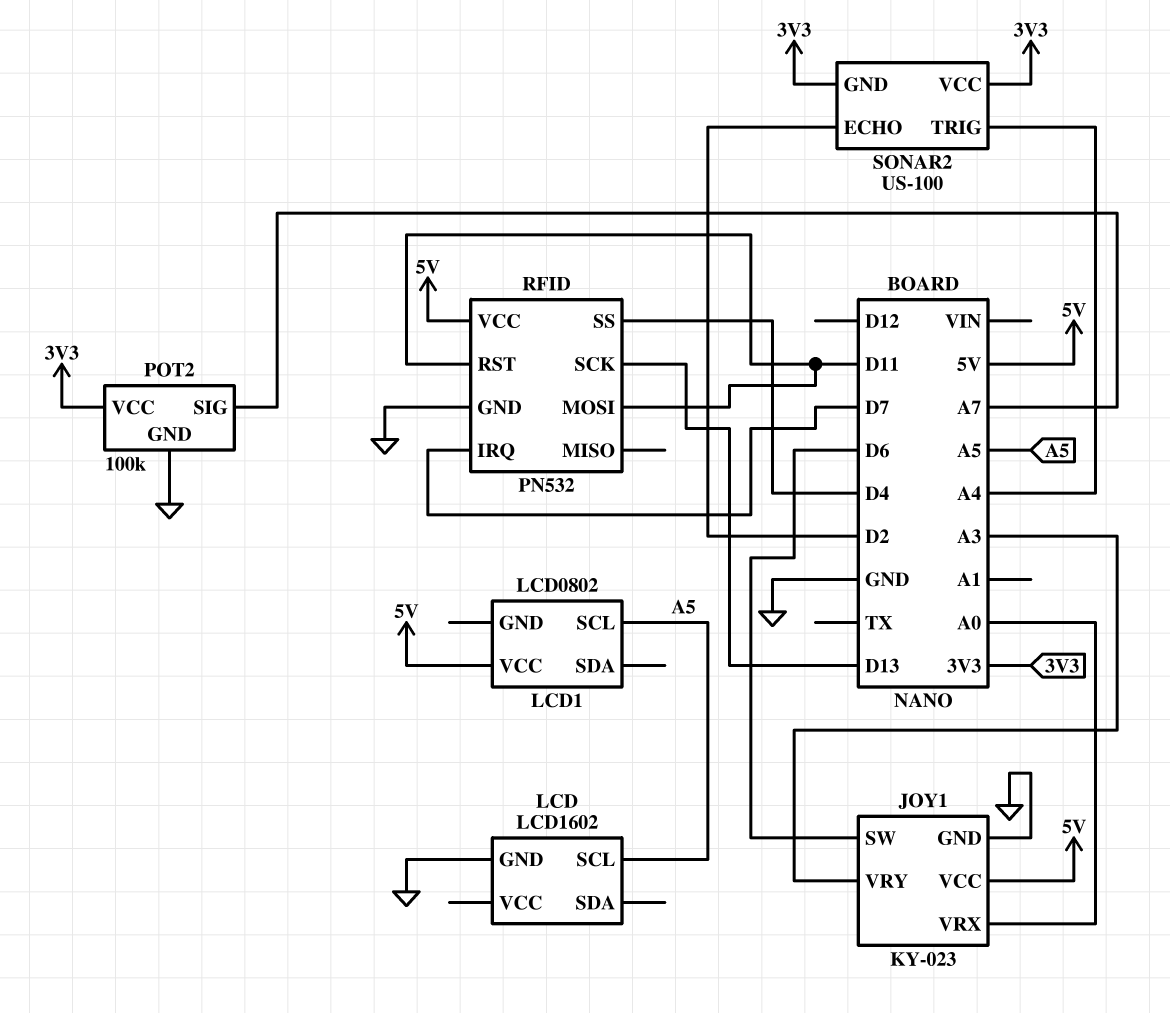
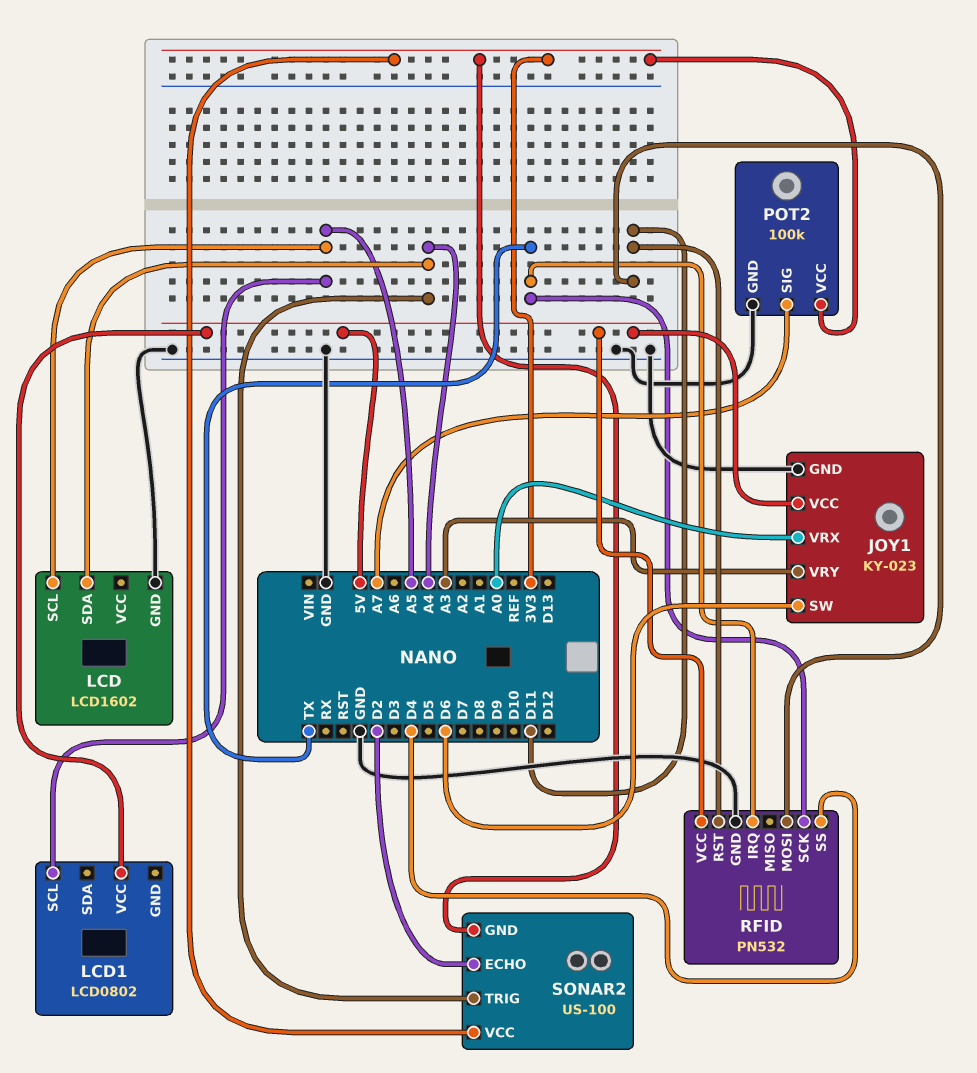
LCD pin SDA: none -> A4
RFID pin IRQ: D7 -> TX
RFID pin SCK: D13 -> TX

